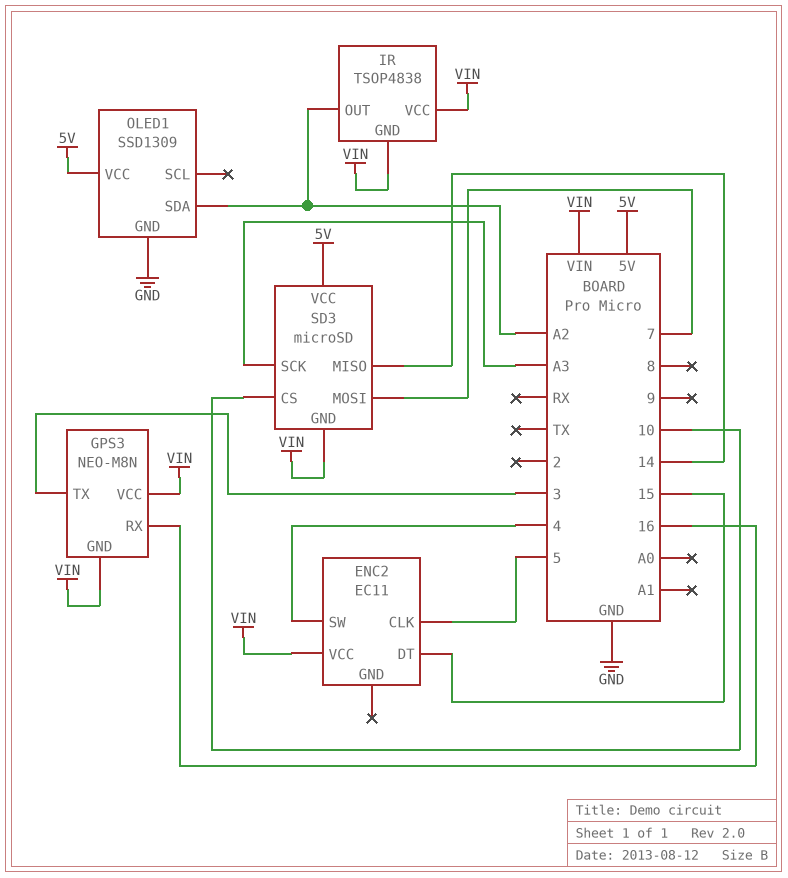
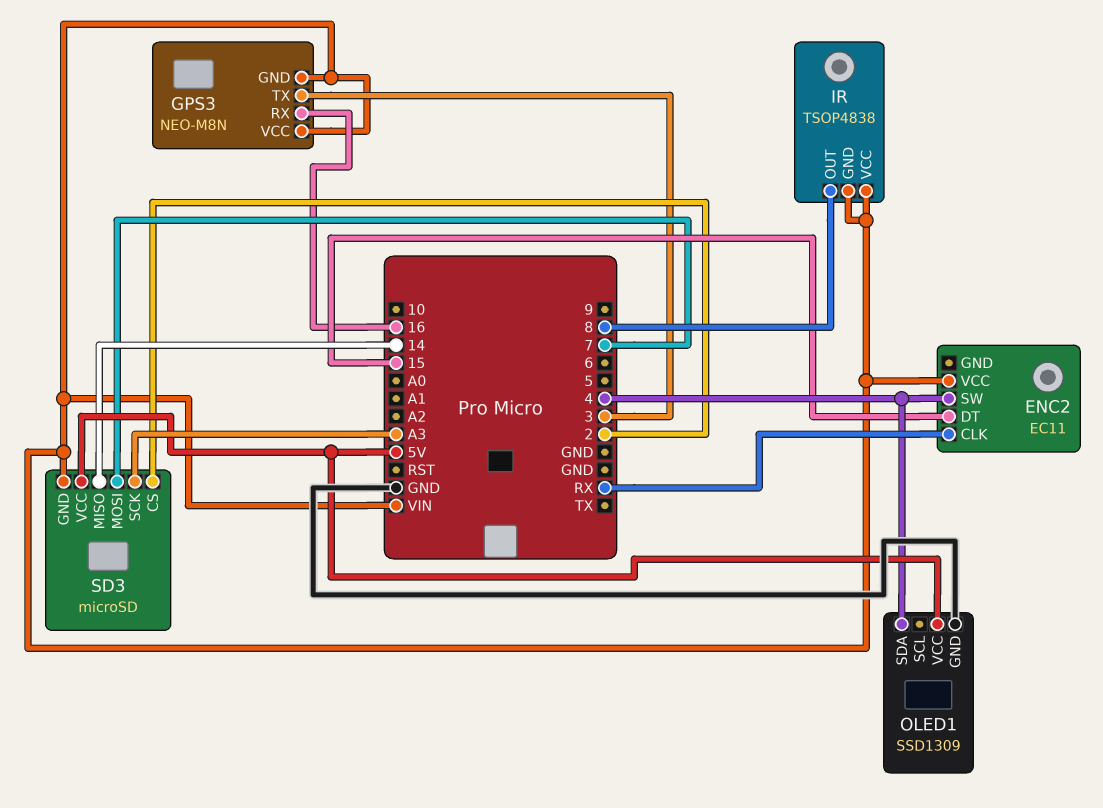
ENC2 pin CLK: 5 -> RX
IR pin OUT: A2 -> 8
OLED1 pin SDA: A2 -> 4
SD3 pin CS: 10 -> 2

